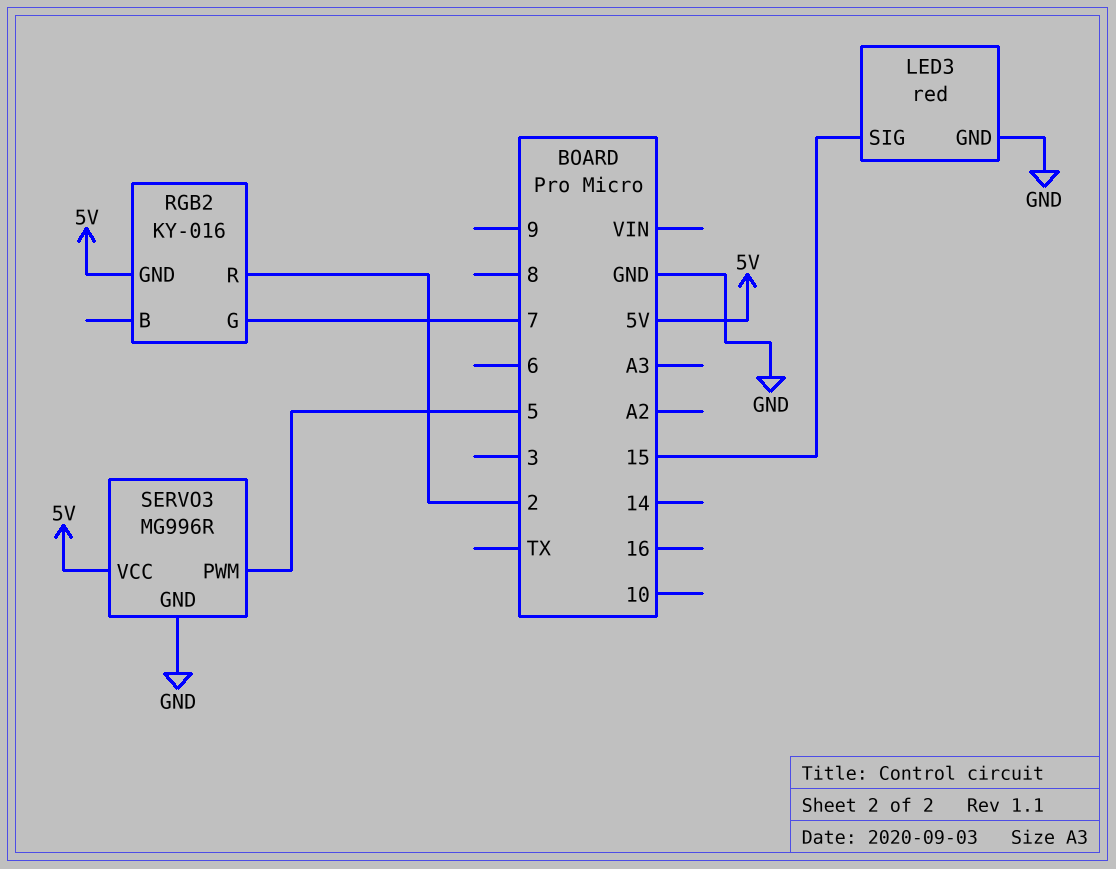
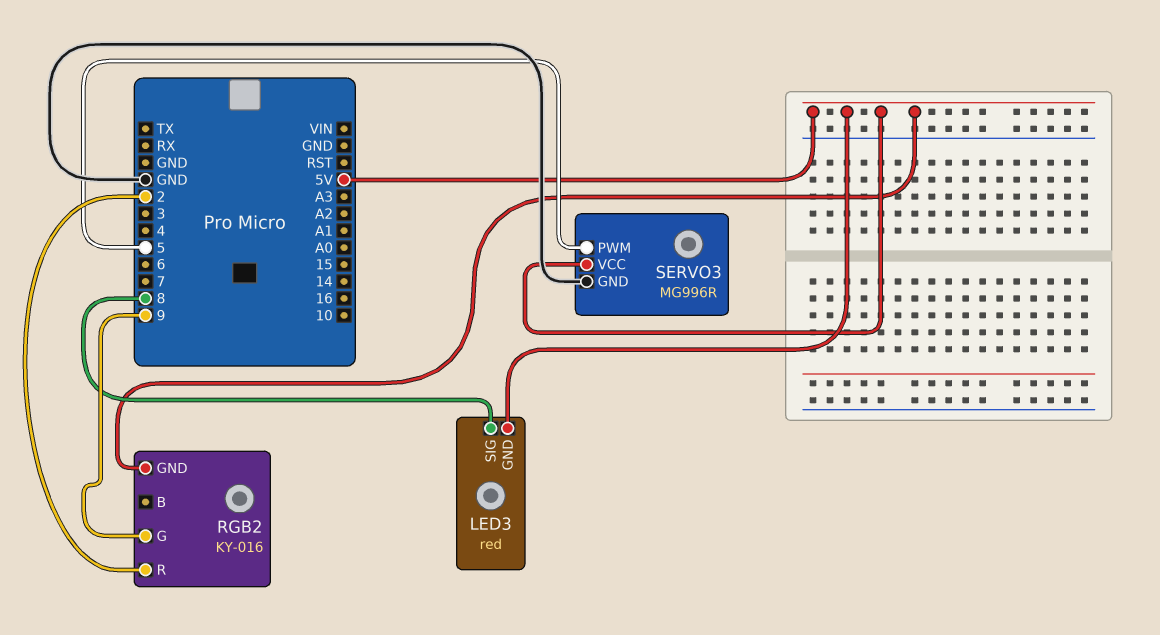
LED3 pin GND: GND -> 5V
LED3 pin SIG: 15 -> 8
RGB2 pin G: 7 -> 9

